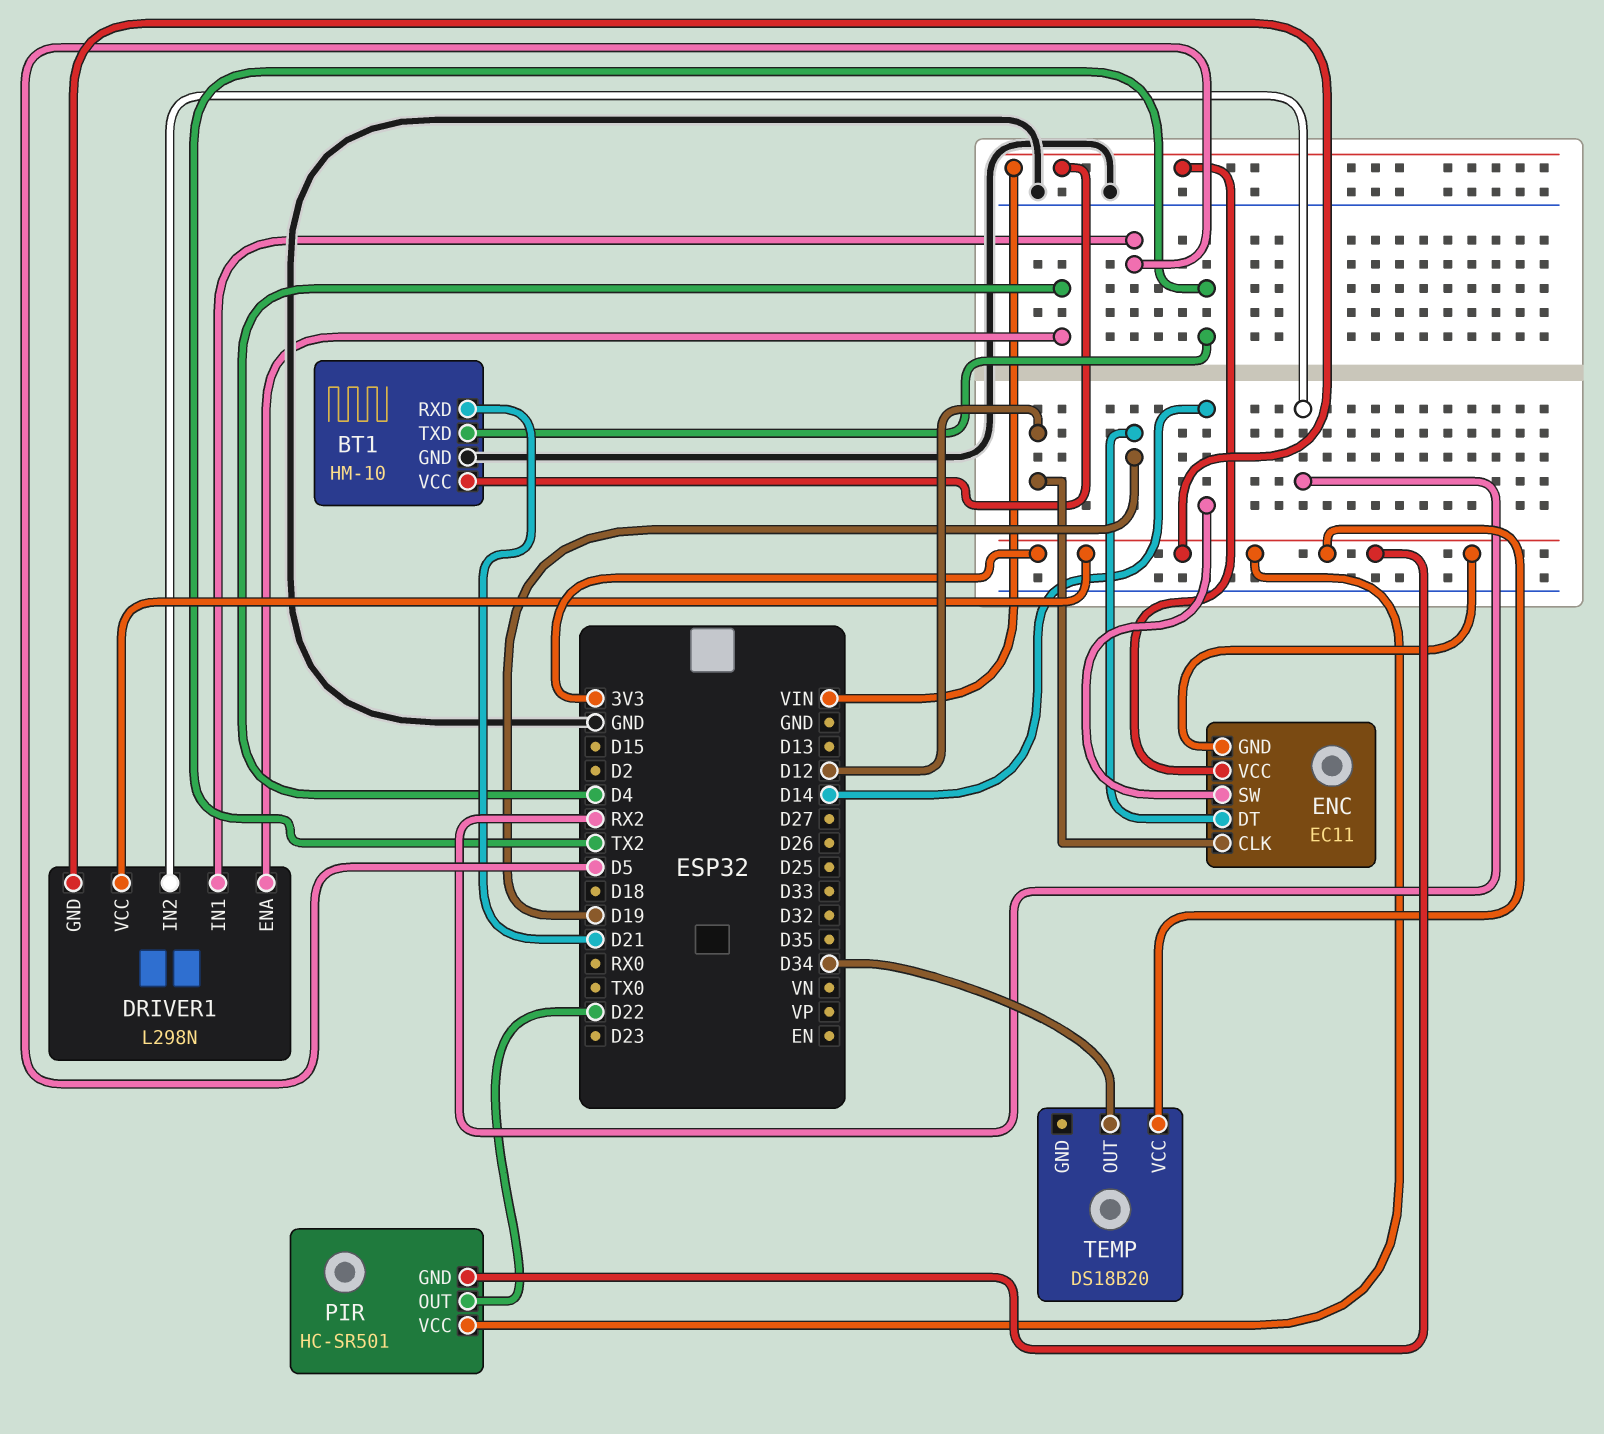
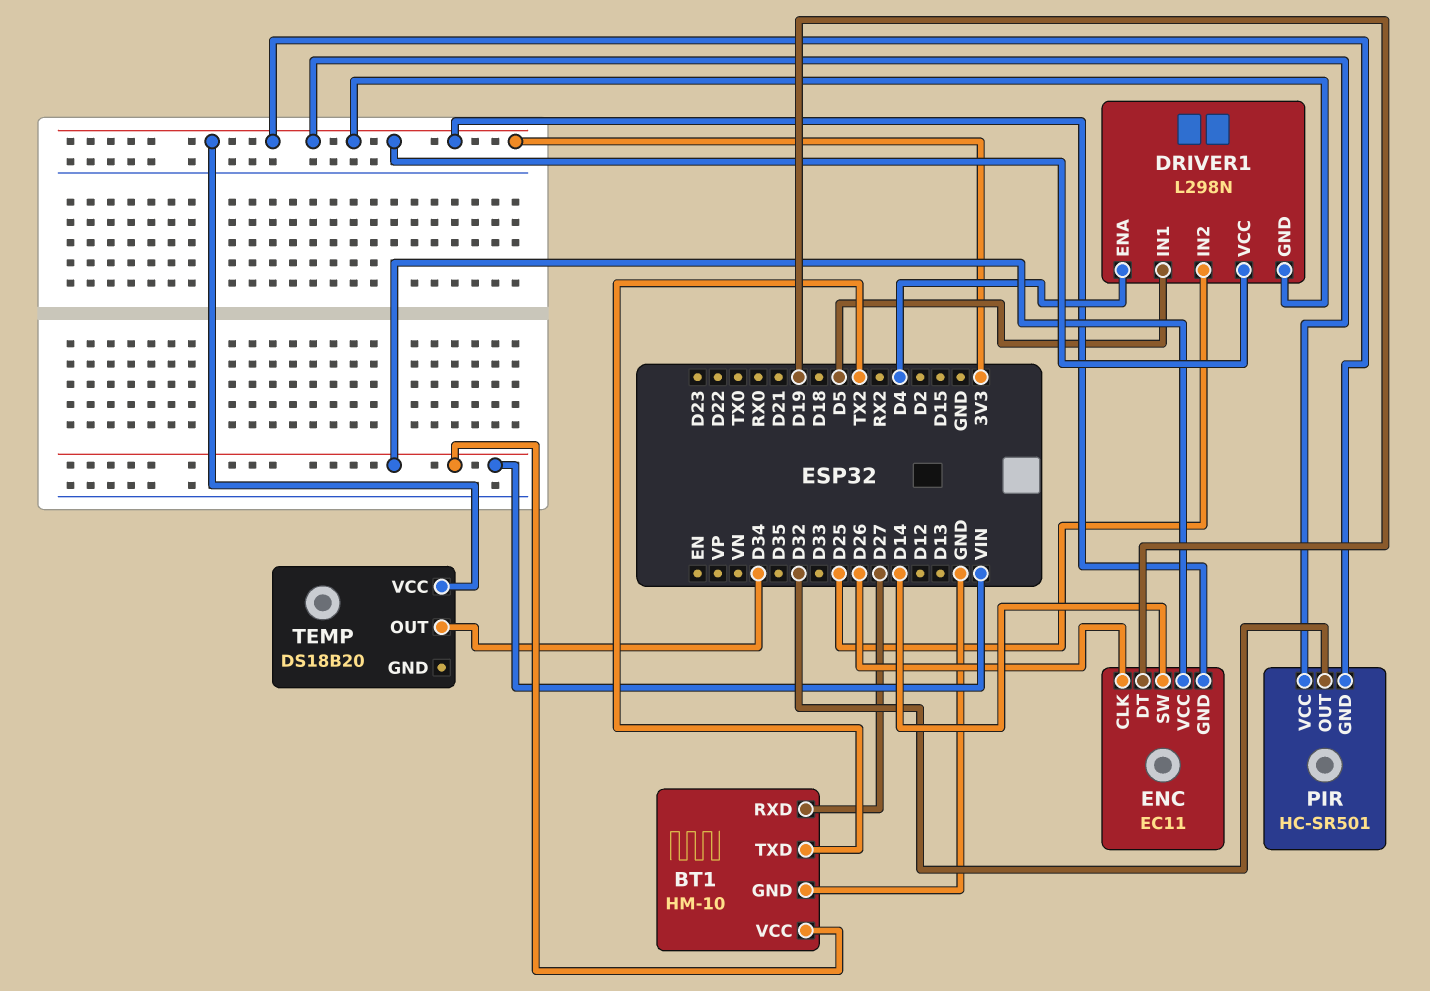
BT1 pin RXD: D21 -> D27
DRIVER1 pin IN2: RX2 -> D25
ENC pin CLK: D12 -> D26
PIR pin OUT: D22 -> D32

